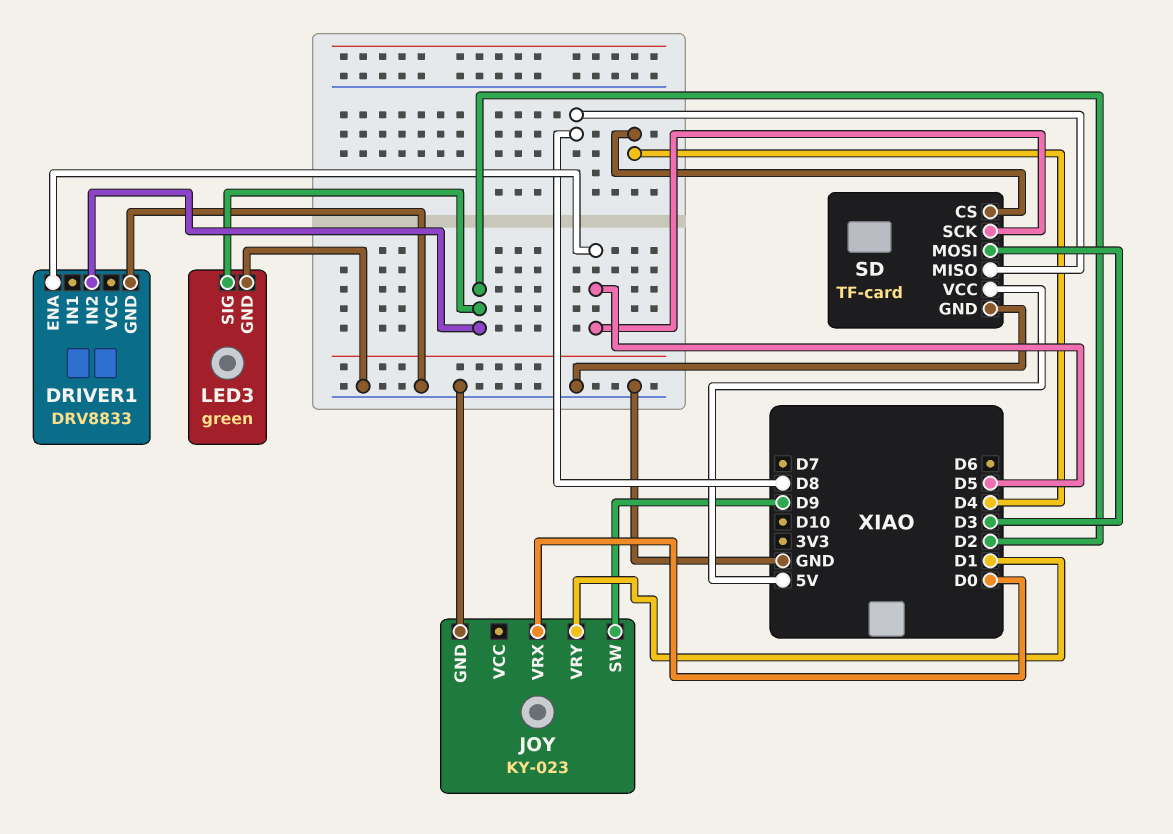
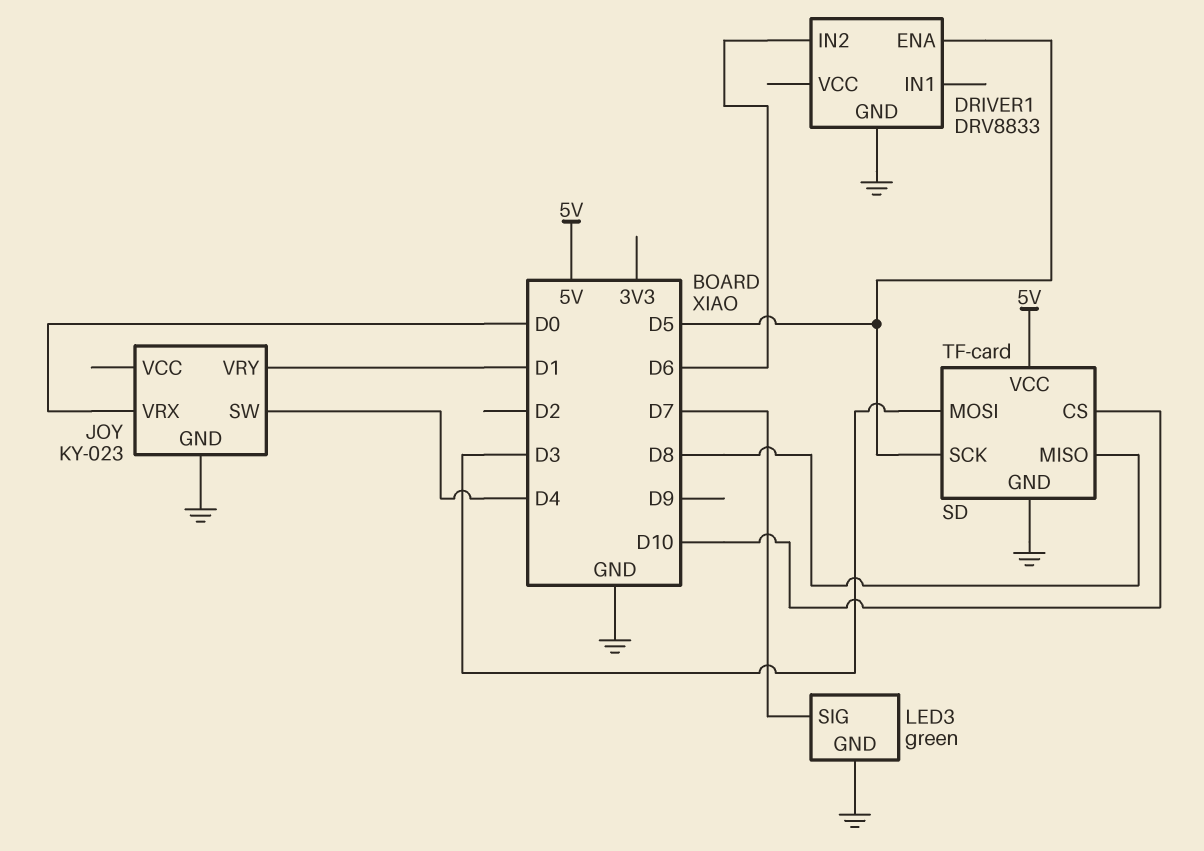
DRIVER1 pin IN2: D2 -> D6
JOY pin SW: D9 -> D4
LED3 pin SIG: D2 -> D7
SD pin CS: D4 -> D10

